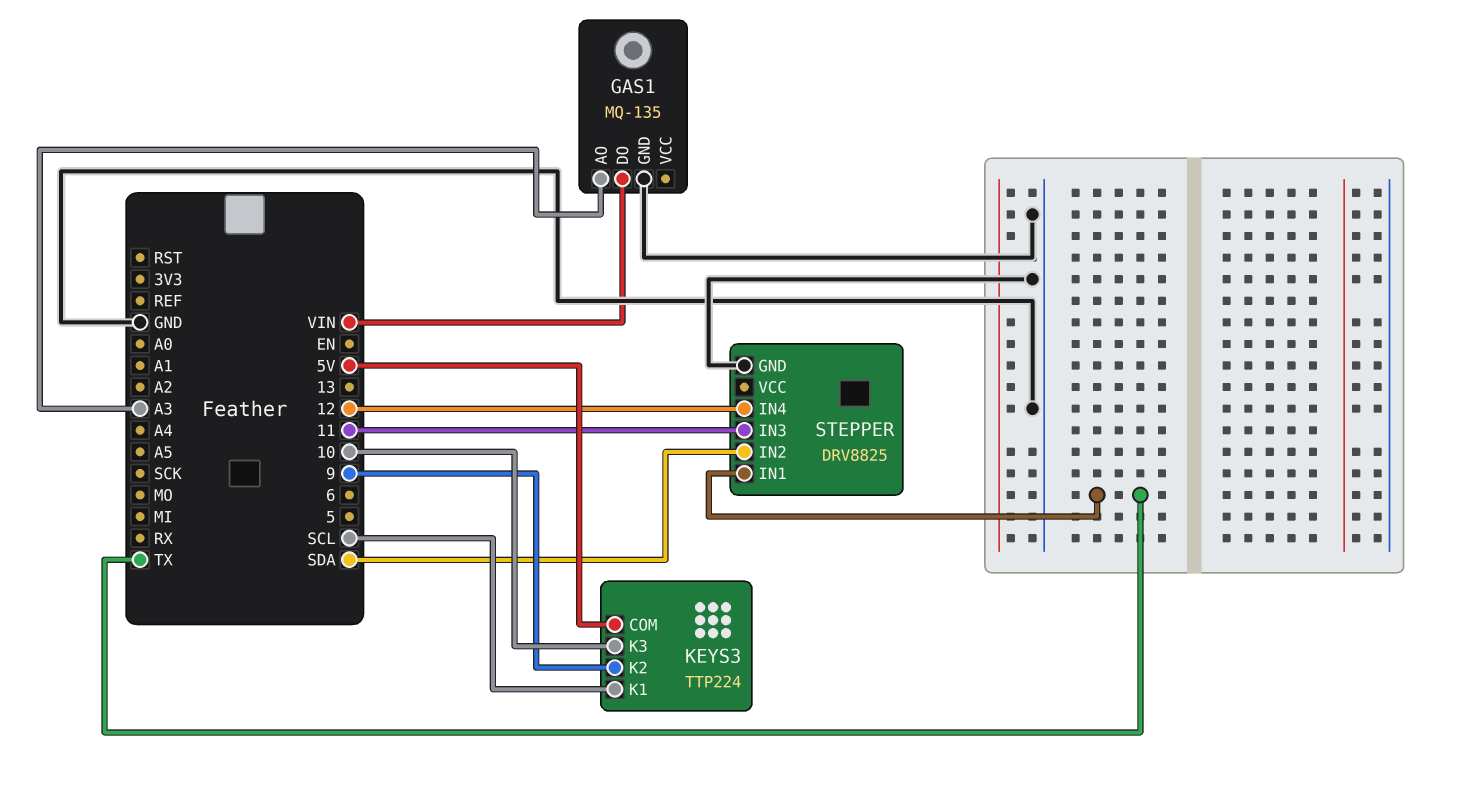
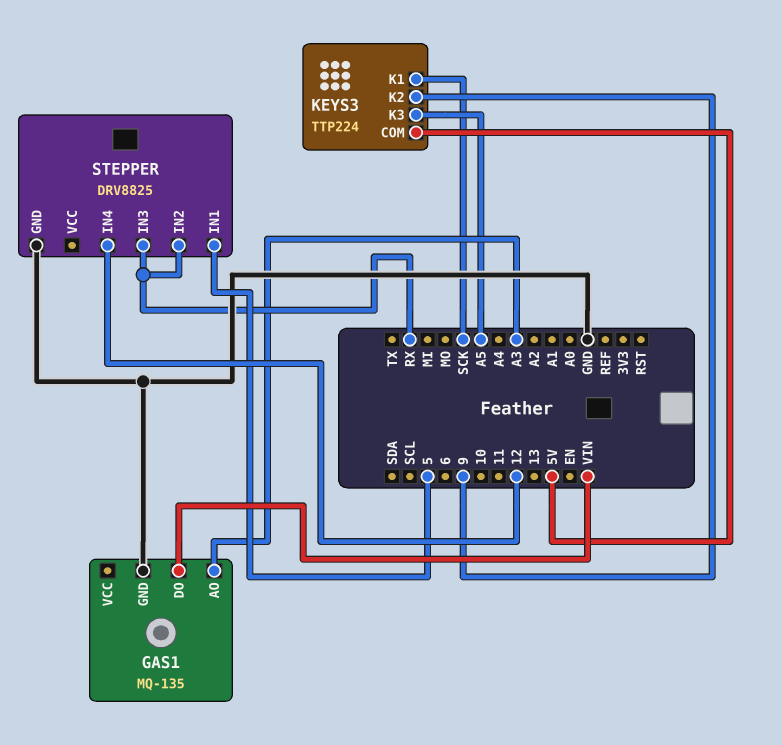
KEYS3 pin K1: SCL -> SCK
KEYS3 pin K3: 10 -> A5
STEPPER pin IN1: TX -> 5
STEPPER pin IN2: SDA -> RX
STEPPER pin IN3: 11 -> RX

